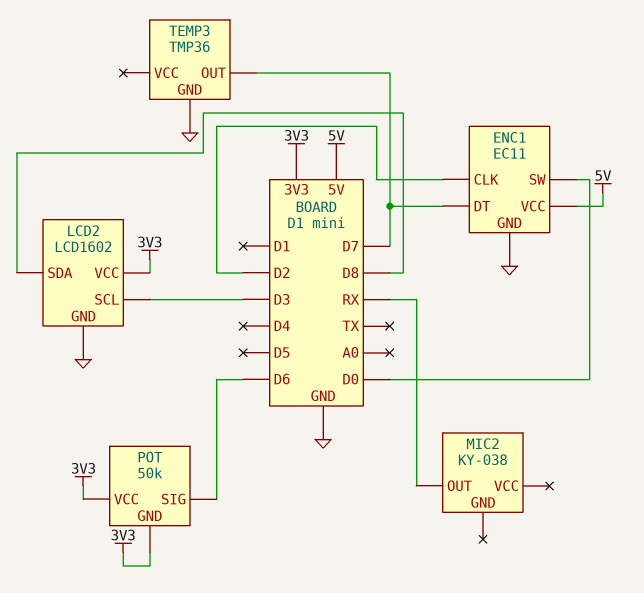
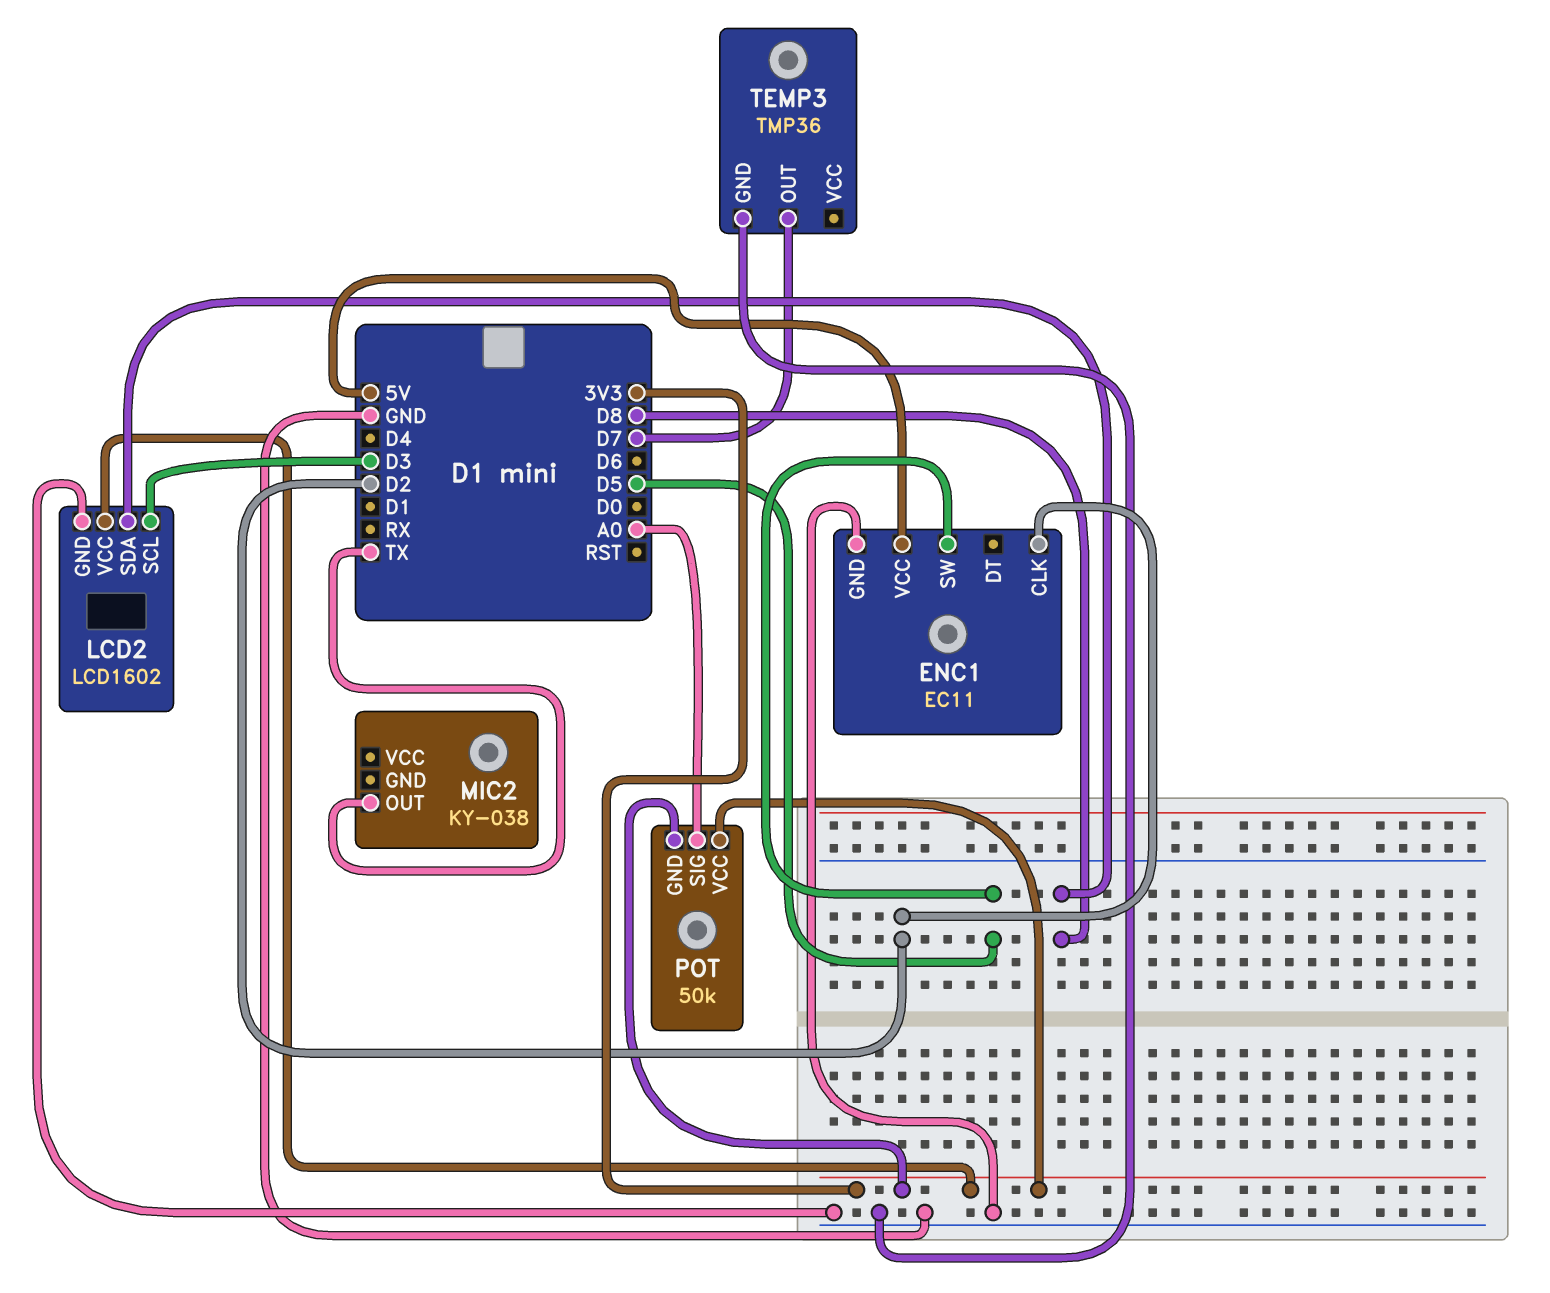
ENC1 pin DT: D7 -> none
ENC1 pin SW: D0 -> D5
MIC2 pin OUT: RX -> TX
POT pin SIG: D6 -> A0

